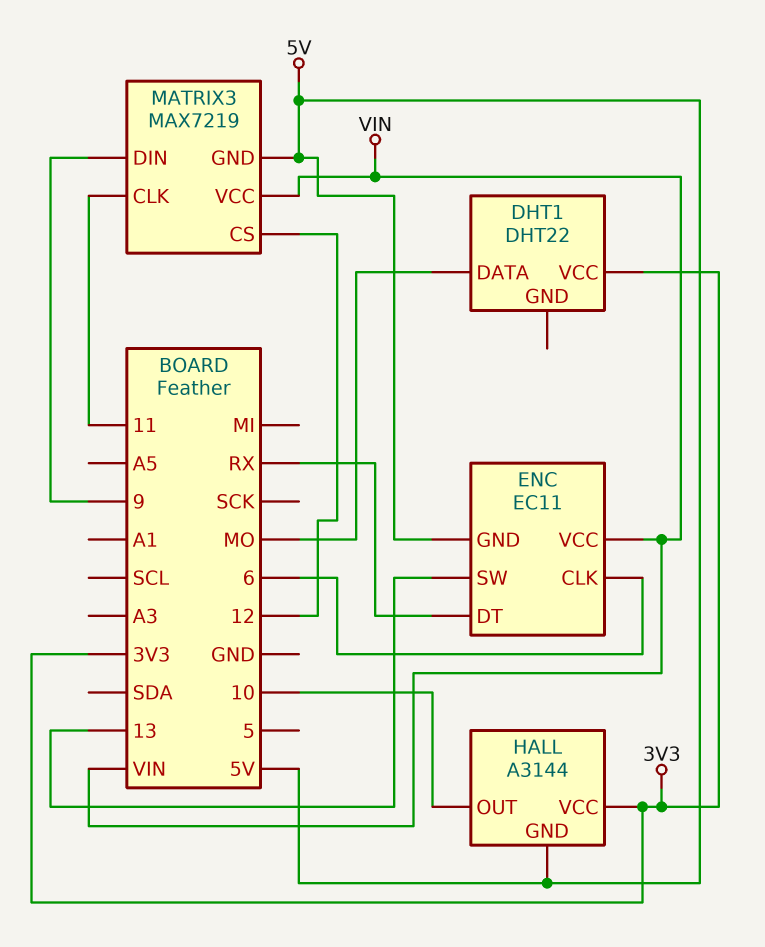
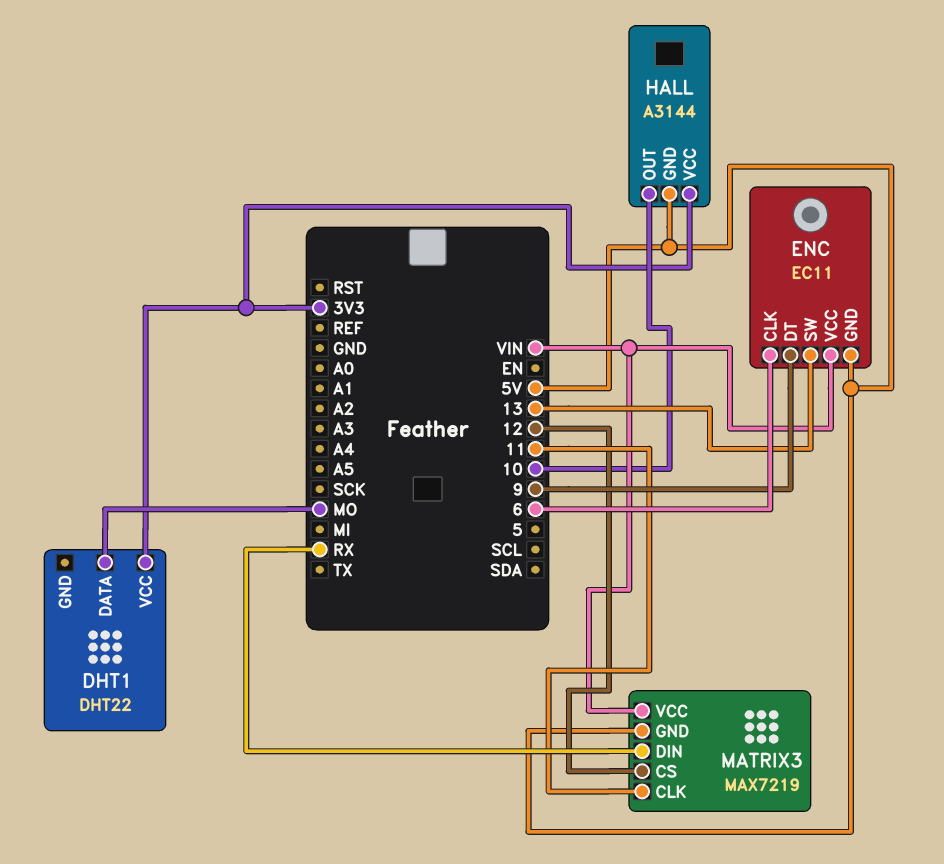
ENC pin DT: RX -> 9
MATRIX3 pin DIN: 9 -> RX

